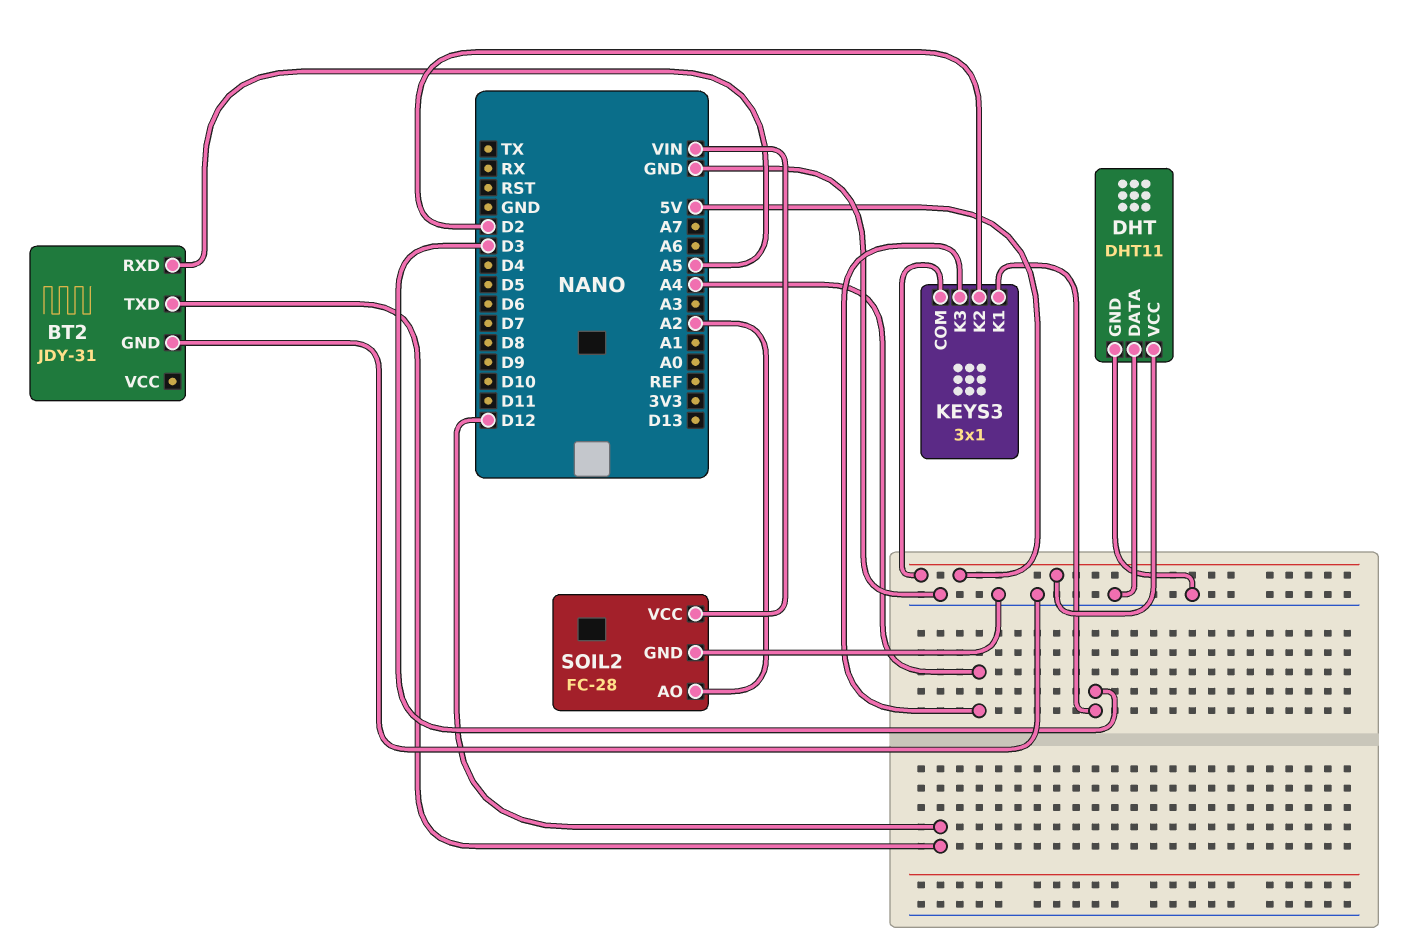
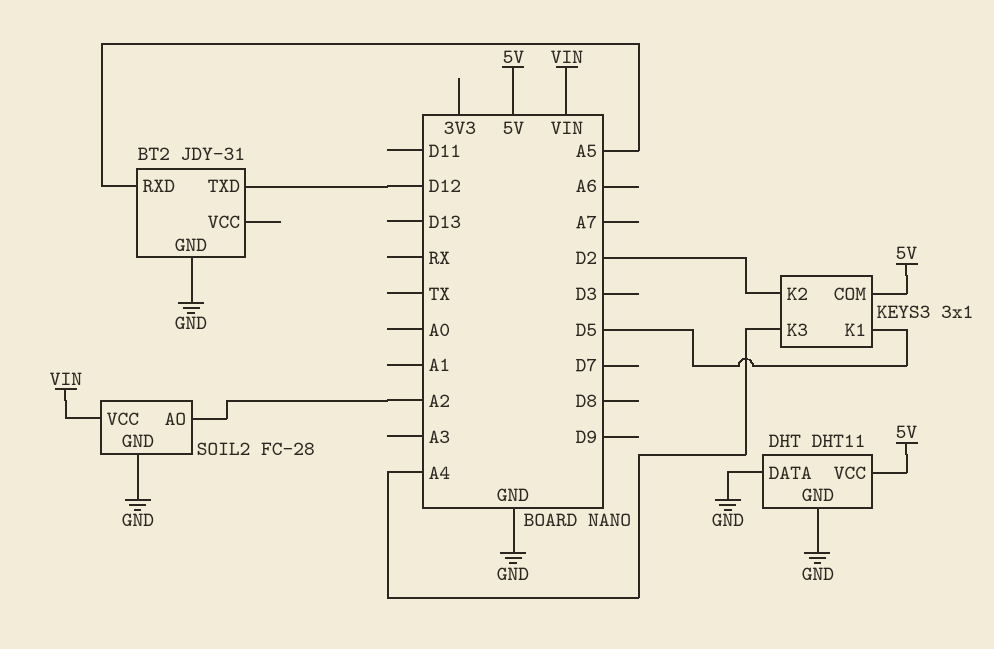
KEYS3 pin K1: D3 -> D5

